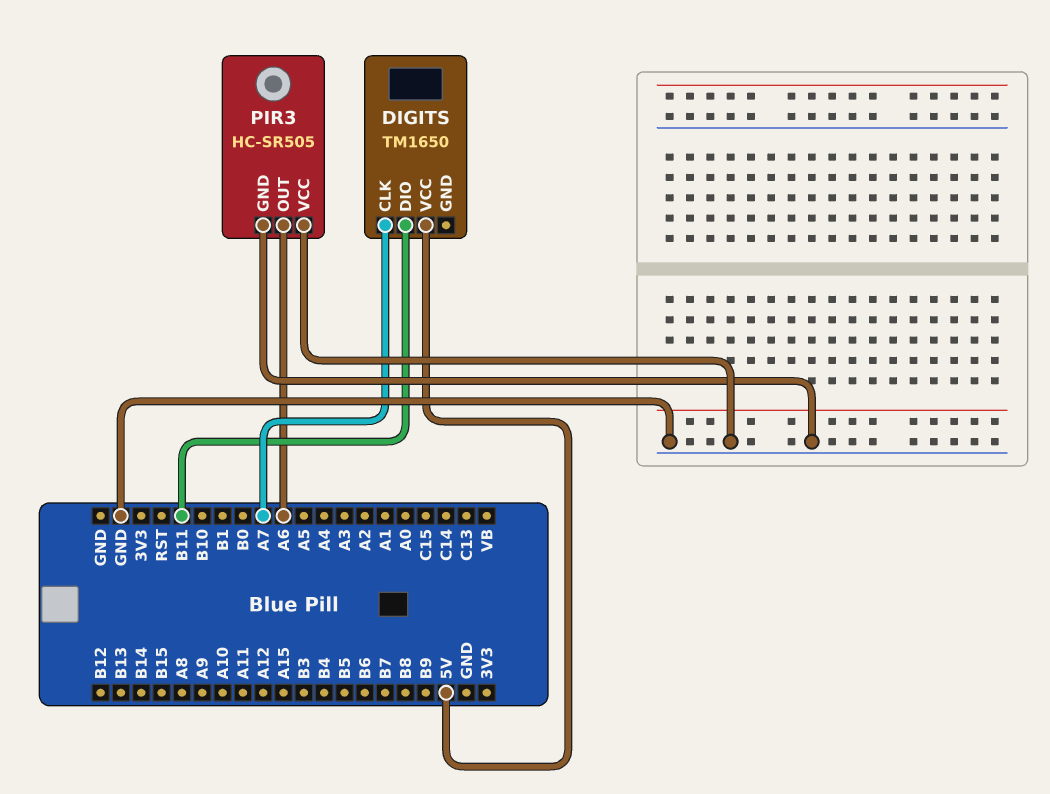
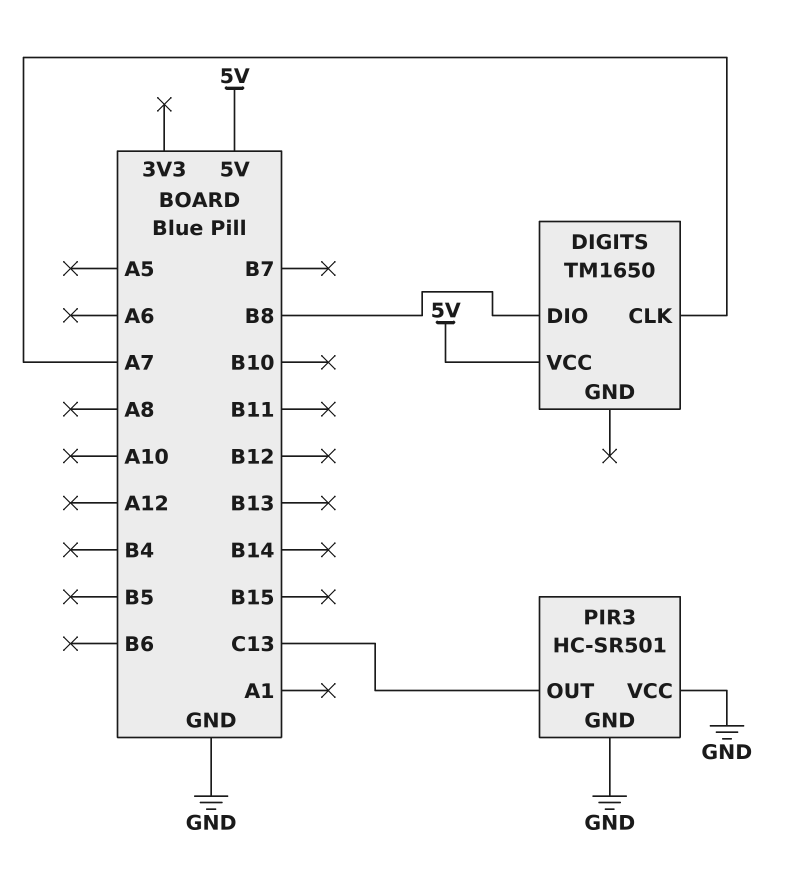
DIGITS pin DIO: B11 -> B8
PIR3: HC-SR505 -> HC-SR501
PIR3 pin OUT: A6 -> C13

